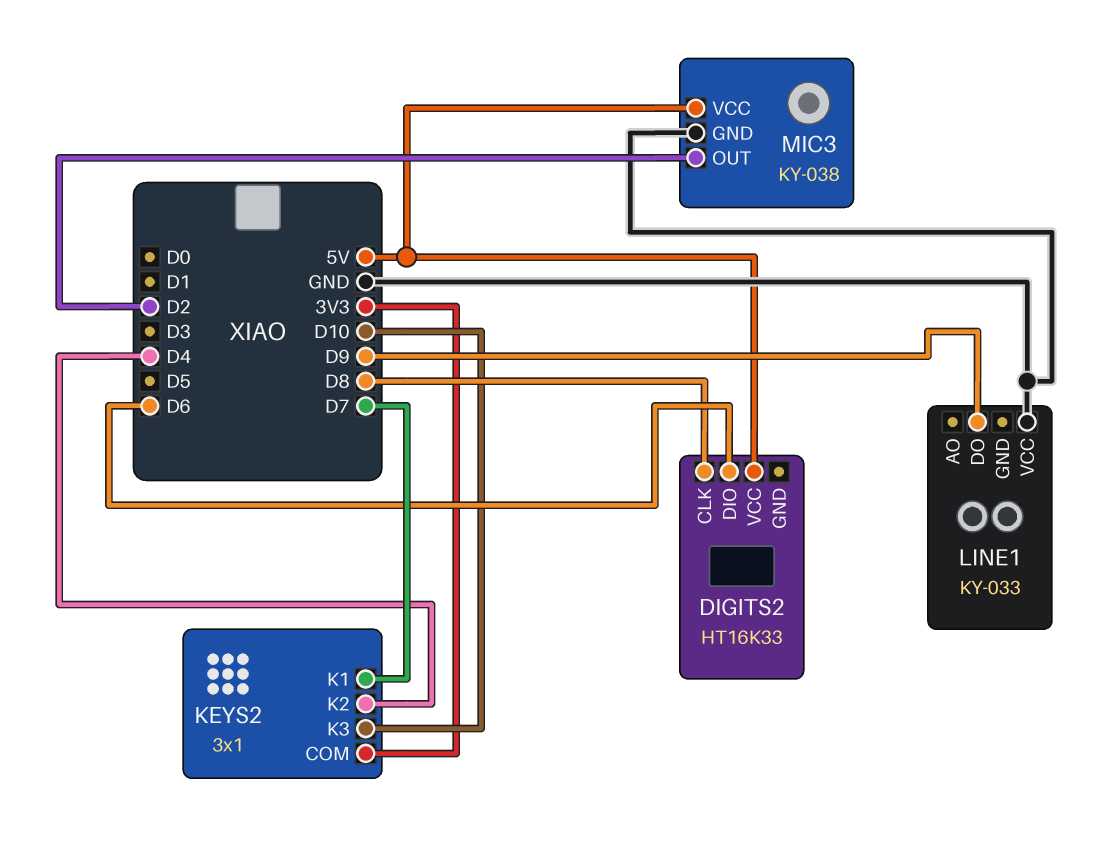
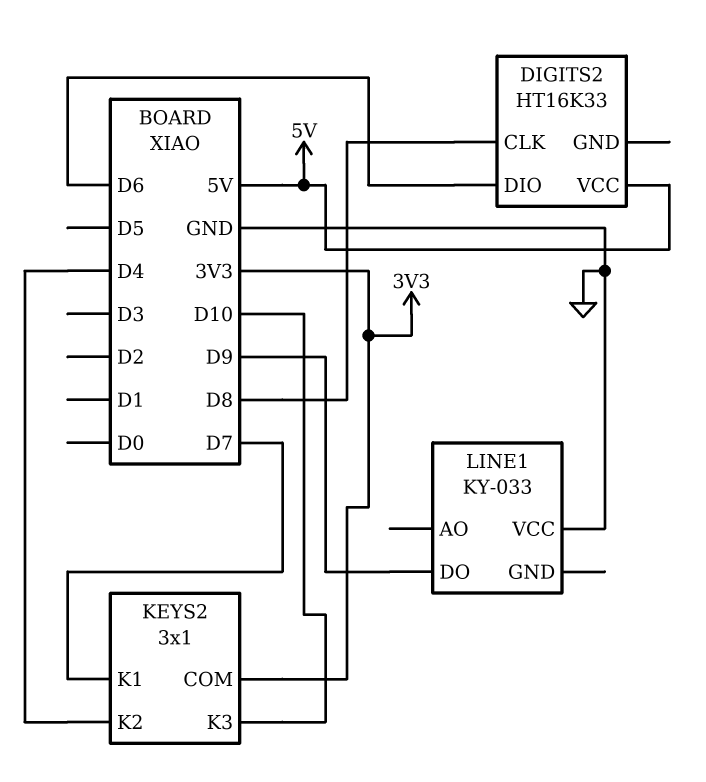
MIC3: KY-038 -> none
MIC3 pin GND: GND -> none
MIC3 pin OUT: D2 -> none
MIC3 pin VCC: 5V -> none

